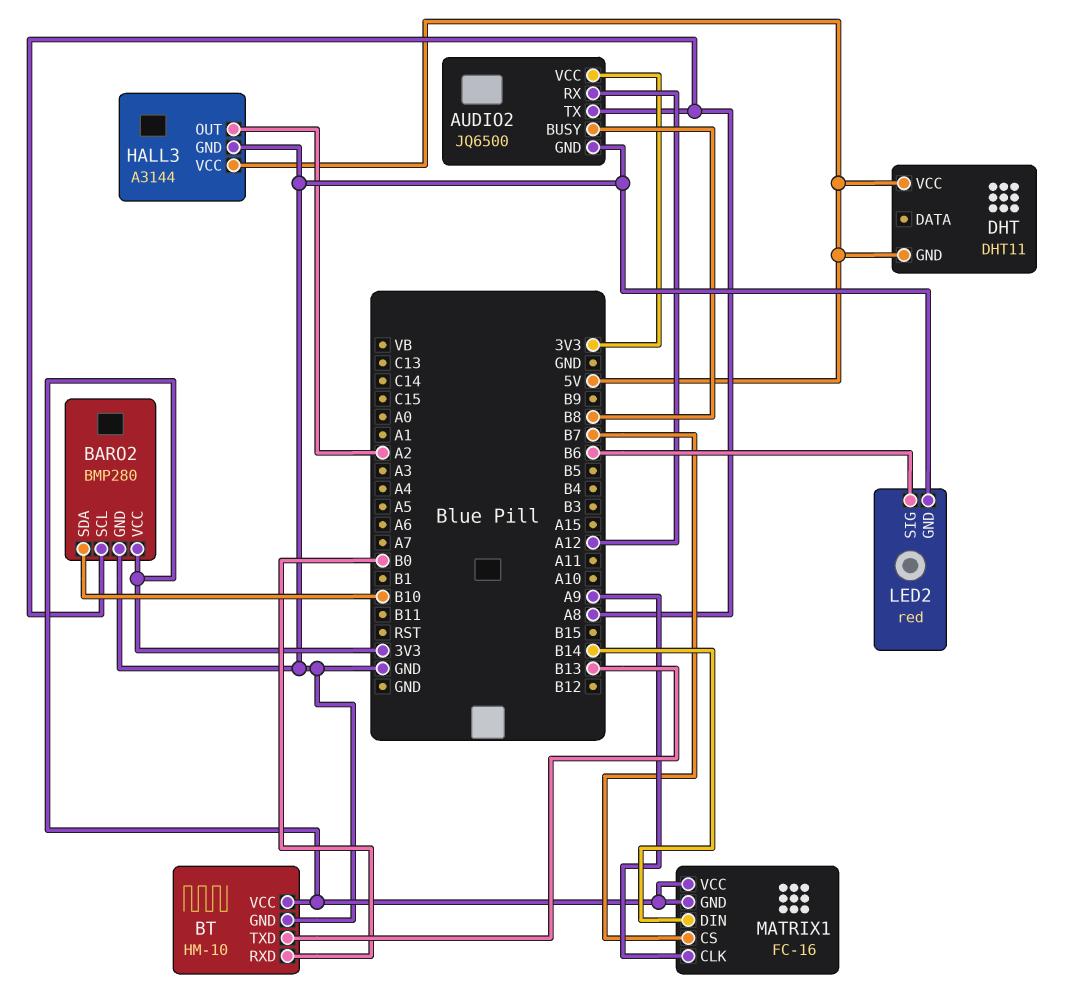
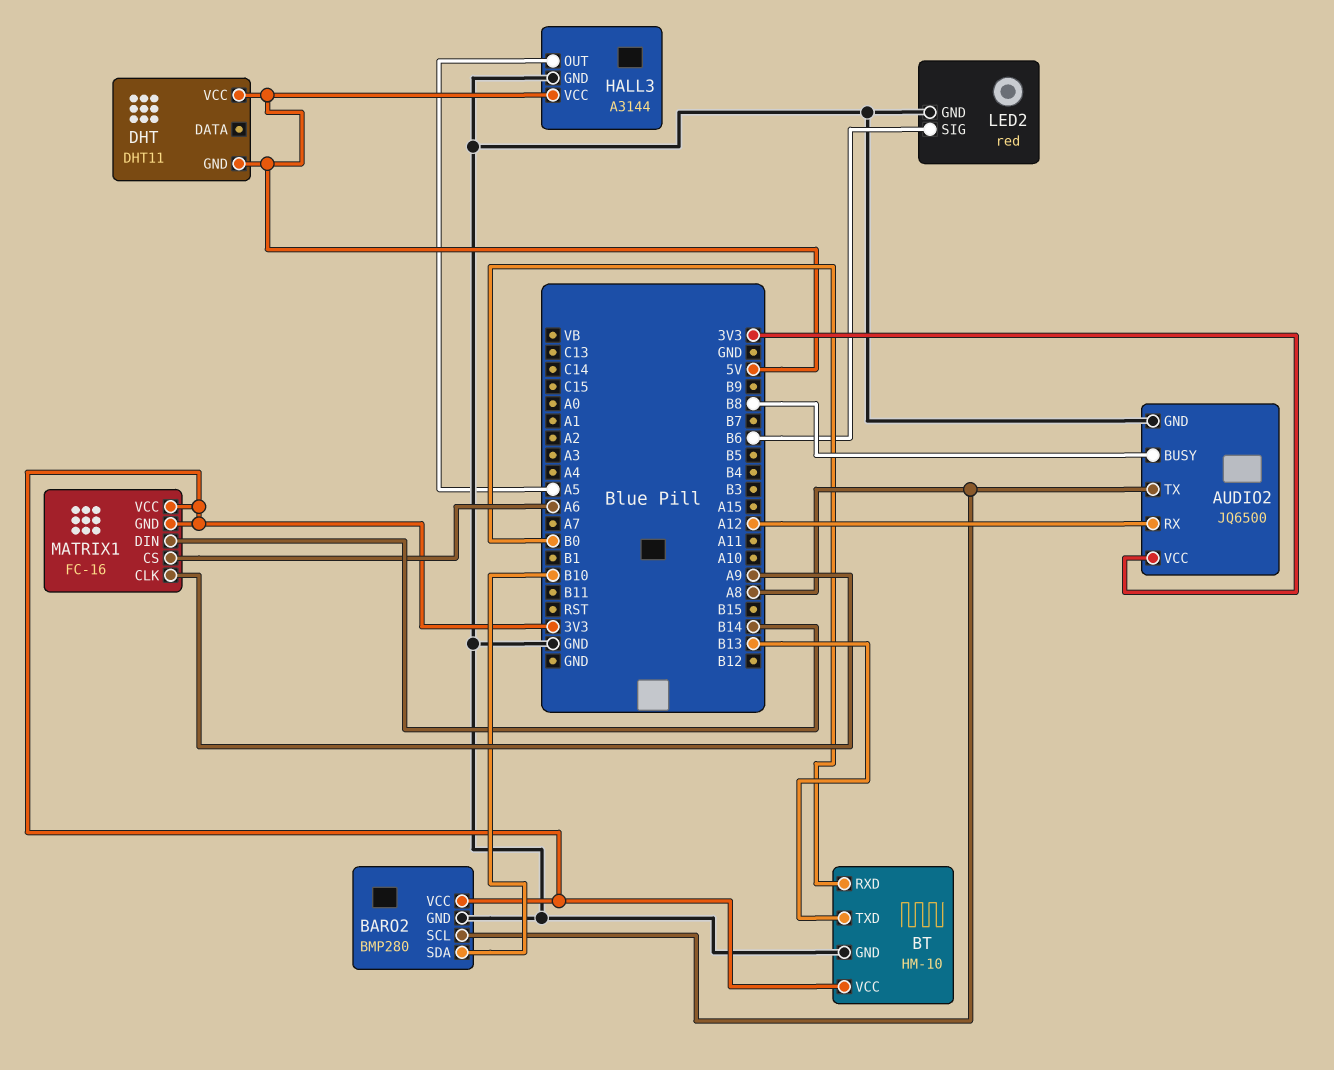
HALL3 pin OUT: A2 -> A5
MATRIX1 pin CS: B7 -> A6

